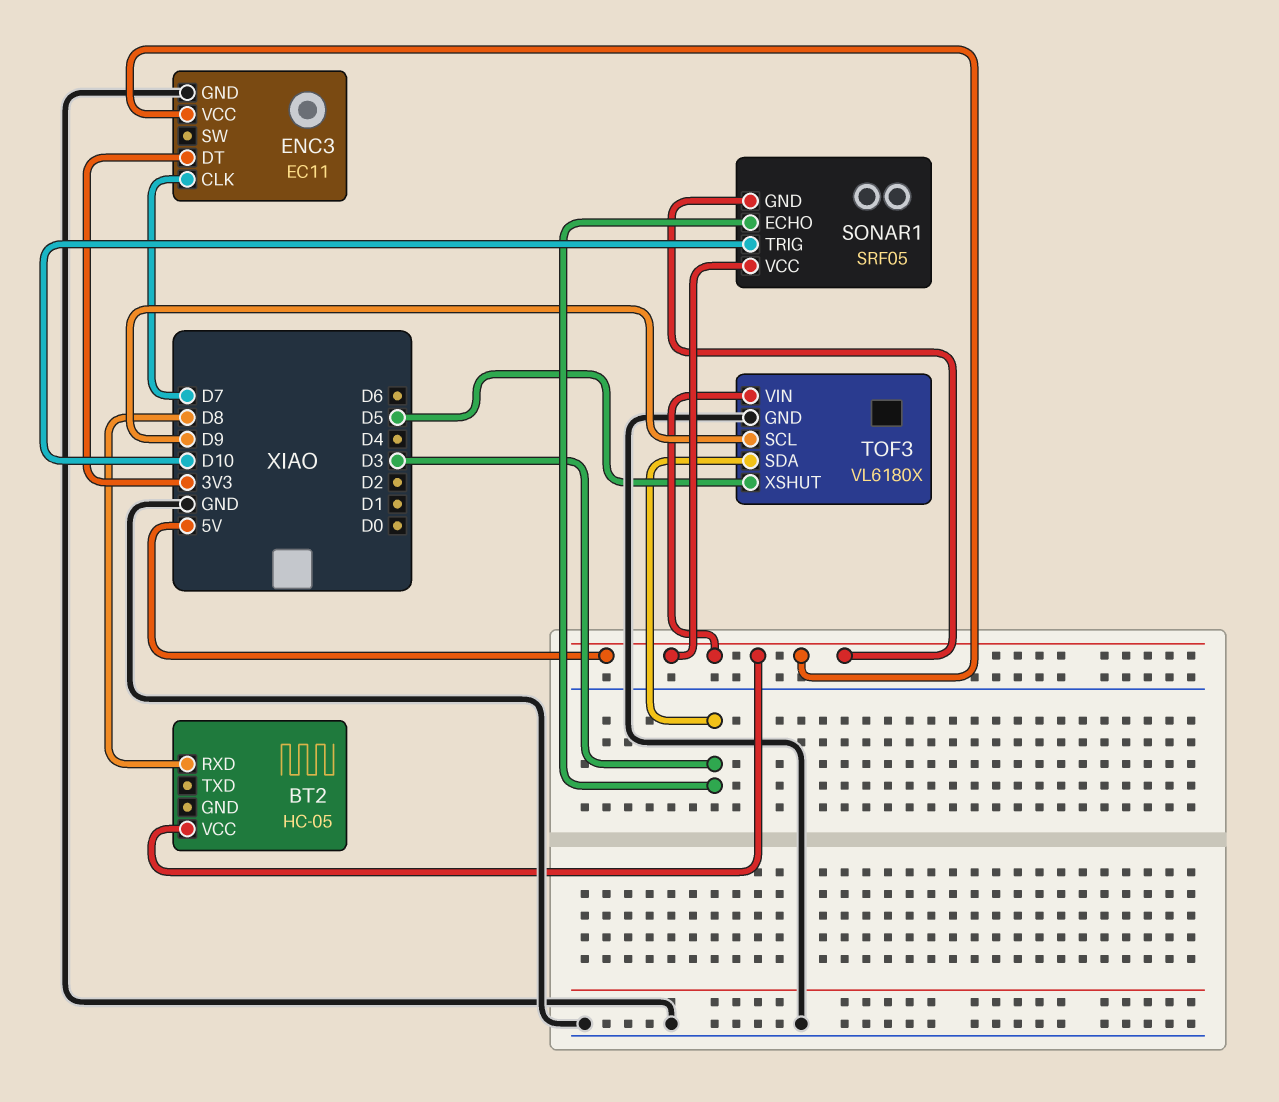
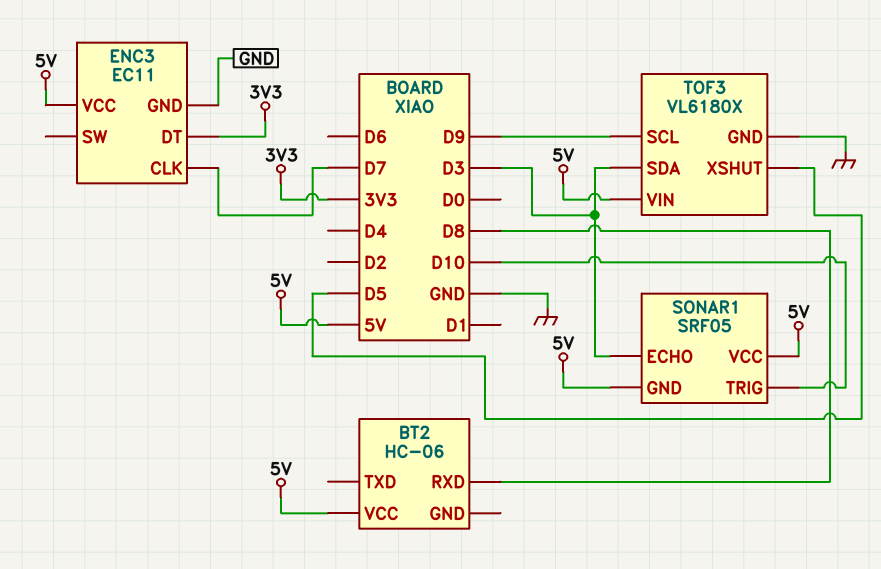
BT2: HC-05 -> HC-06

